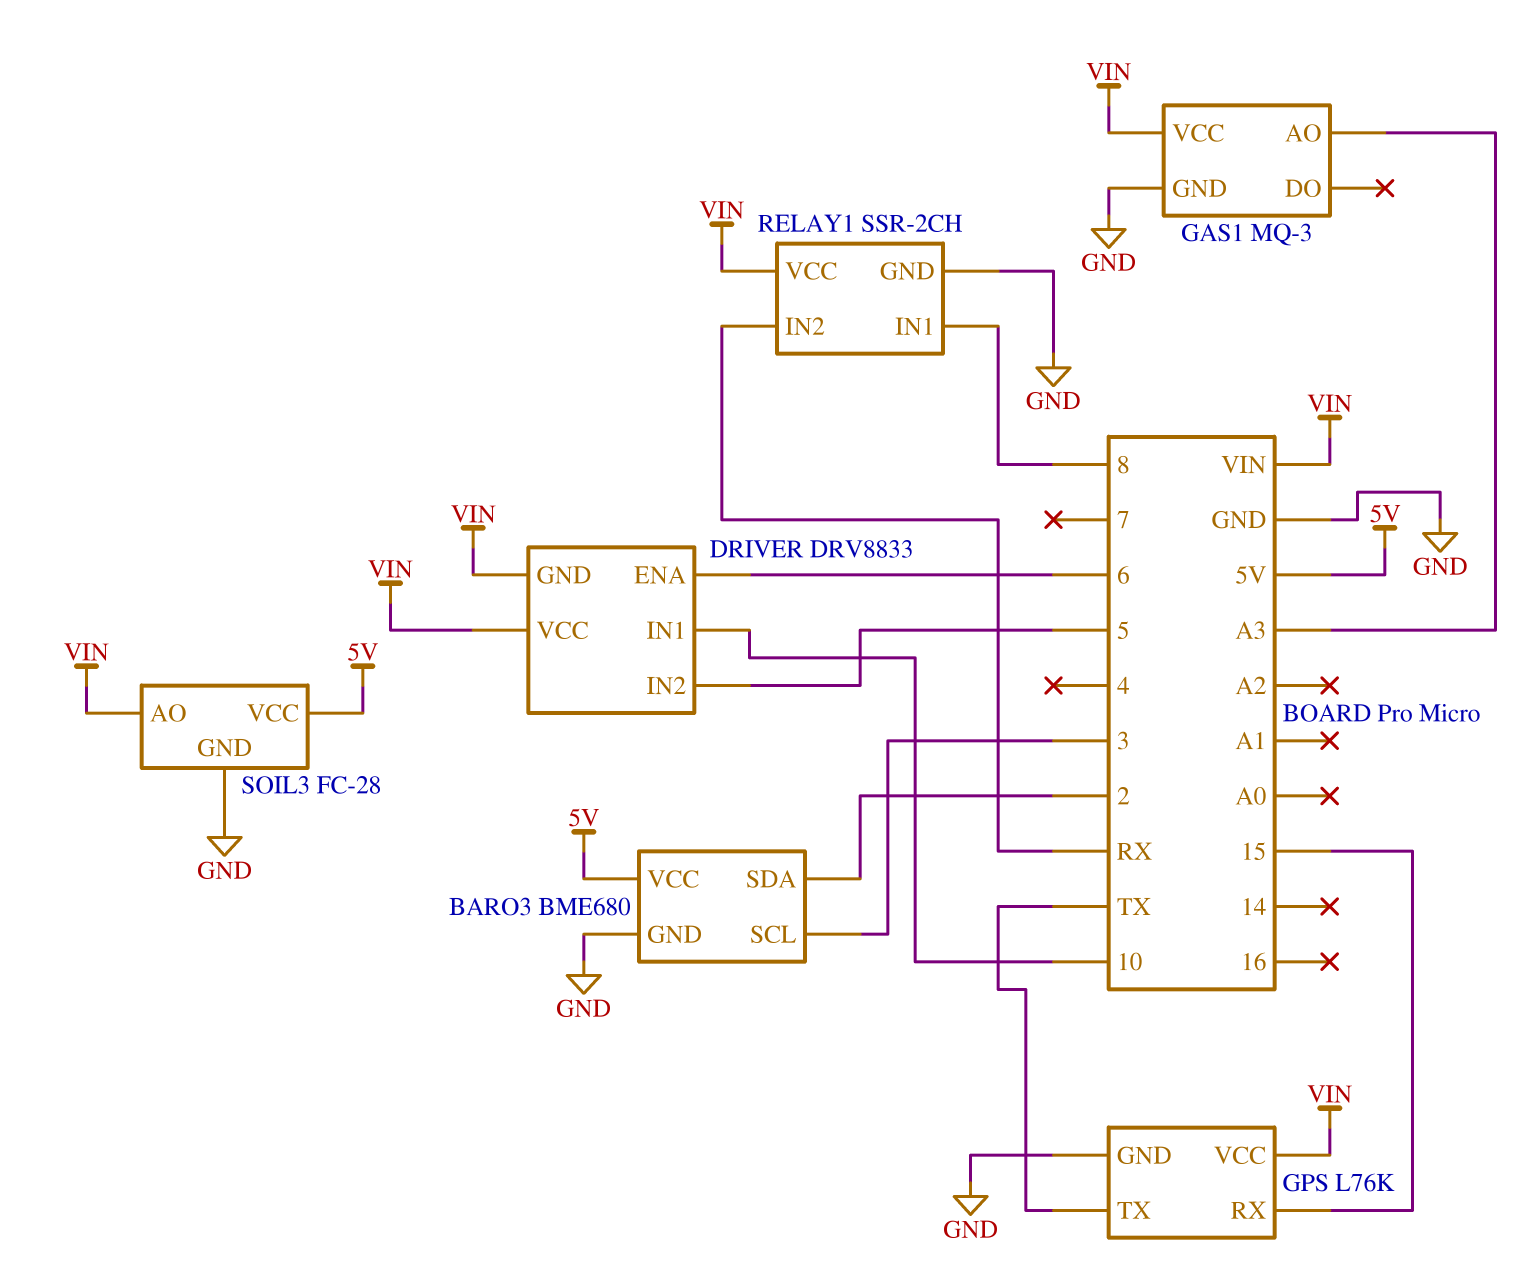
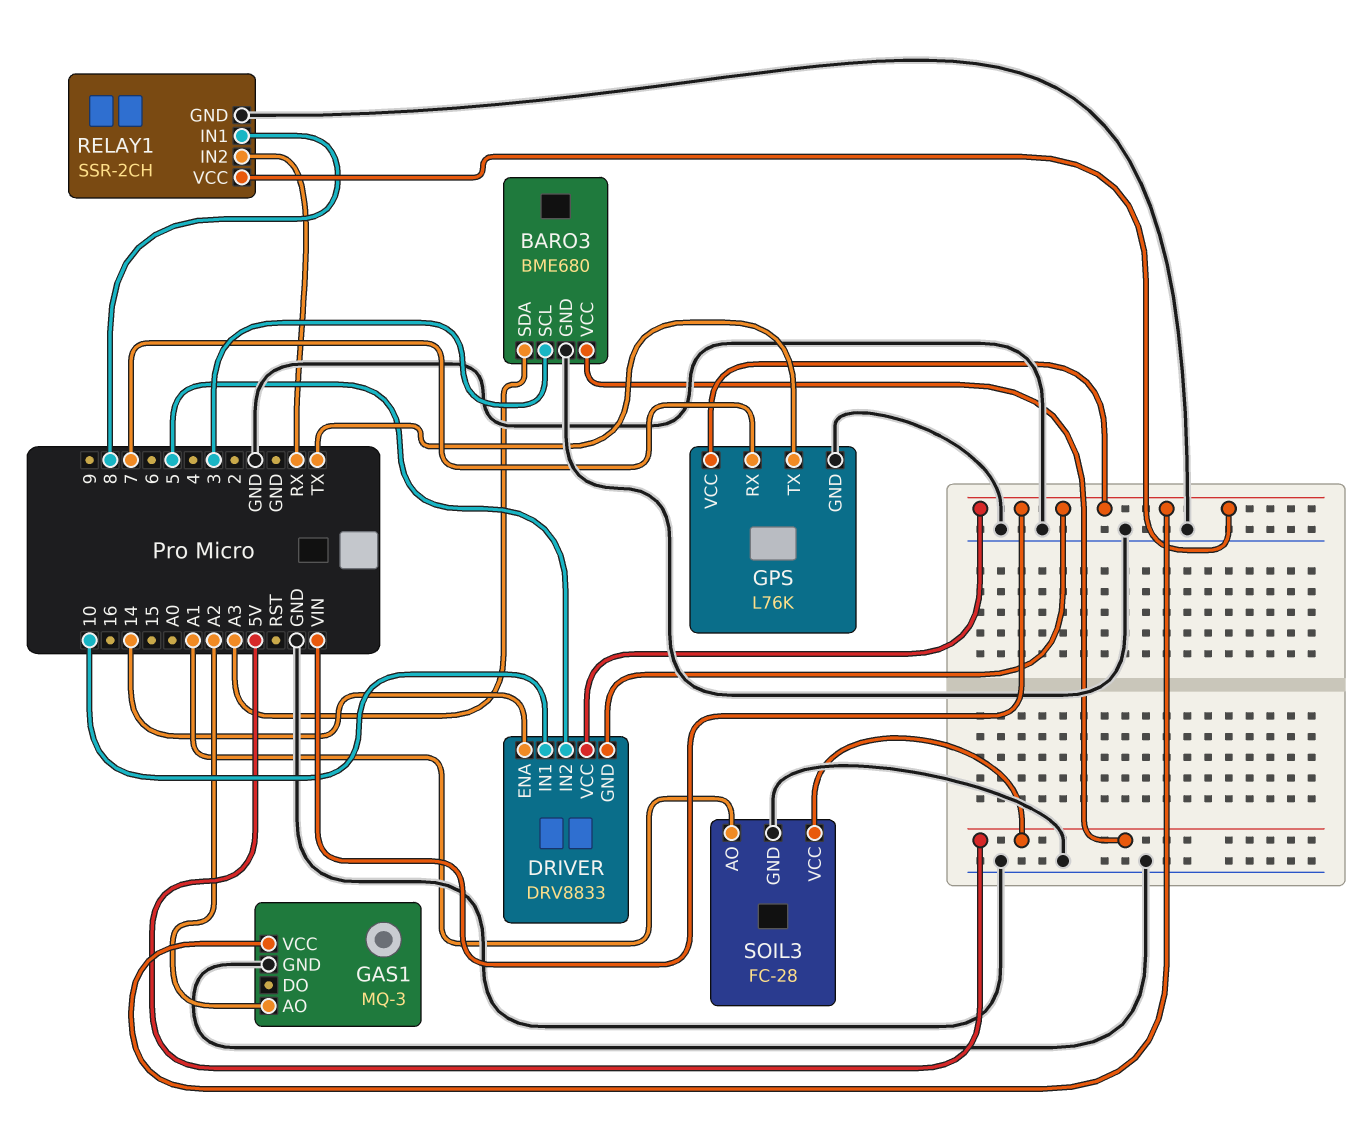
BARO3 pin SDA: 2 -> A3
DRIVER pin ENA: 6 -> 14
GAS1 pin AO: A3 -> A2
GPS pin RX: 15 -> 7
SOIL3 pin AO: VIN -> A1

